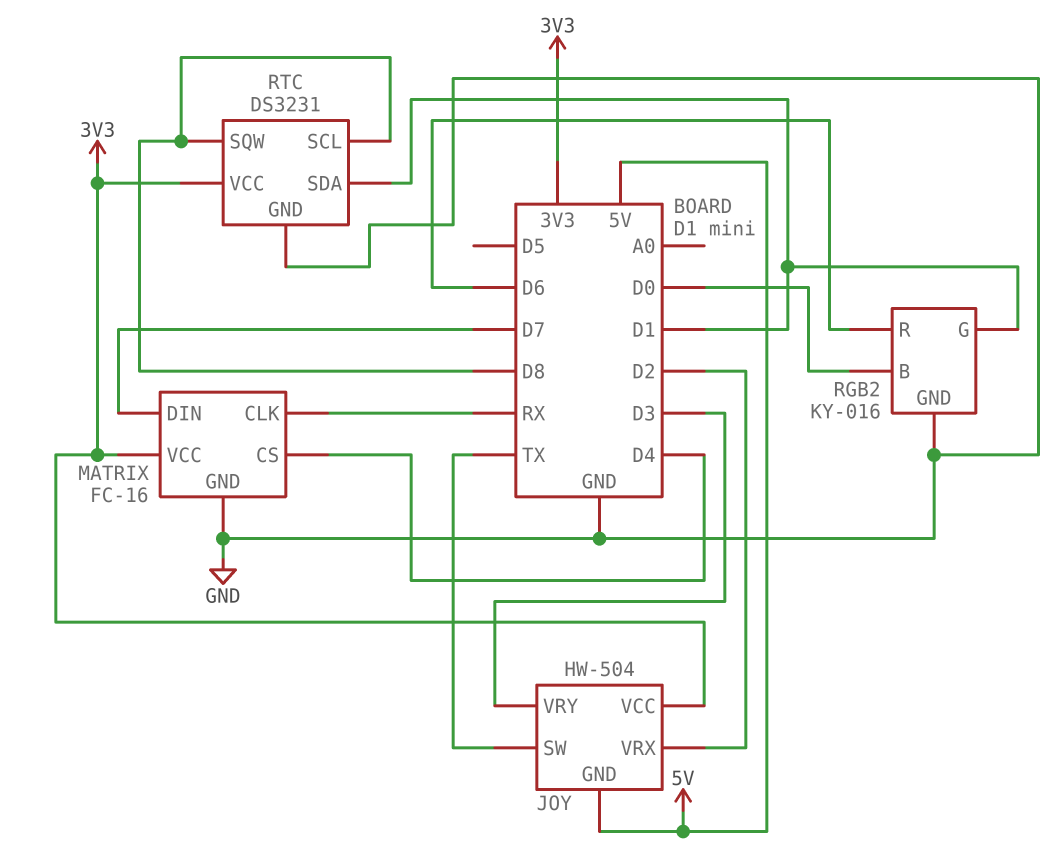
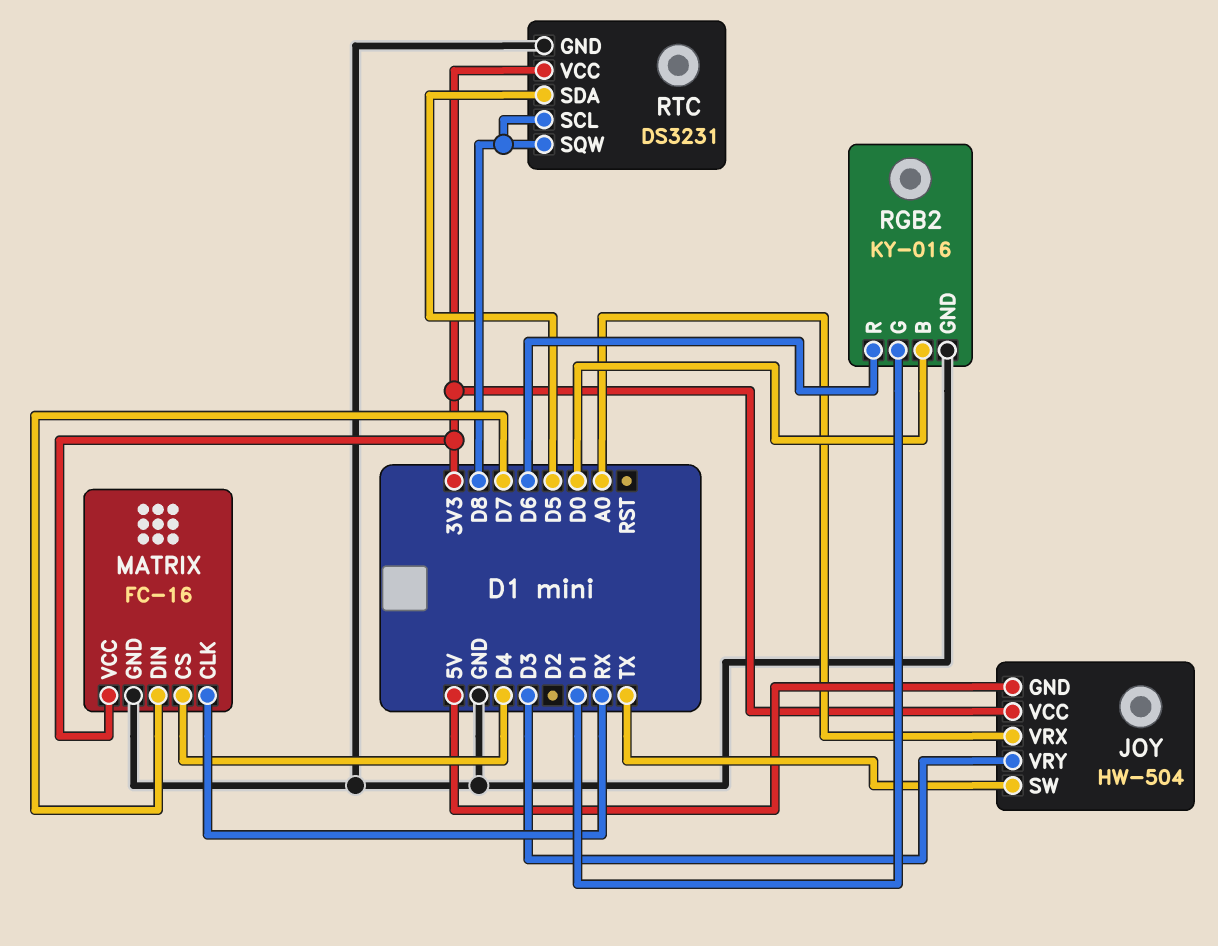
JOY pin VRX: D2 -> A0
RTC pin SDA: D1 -> D5

